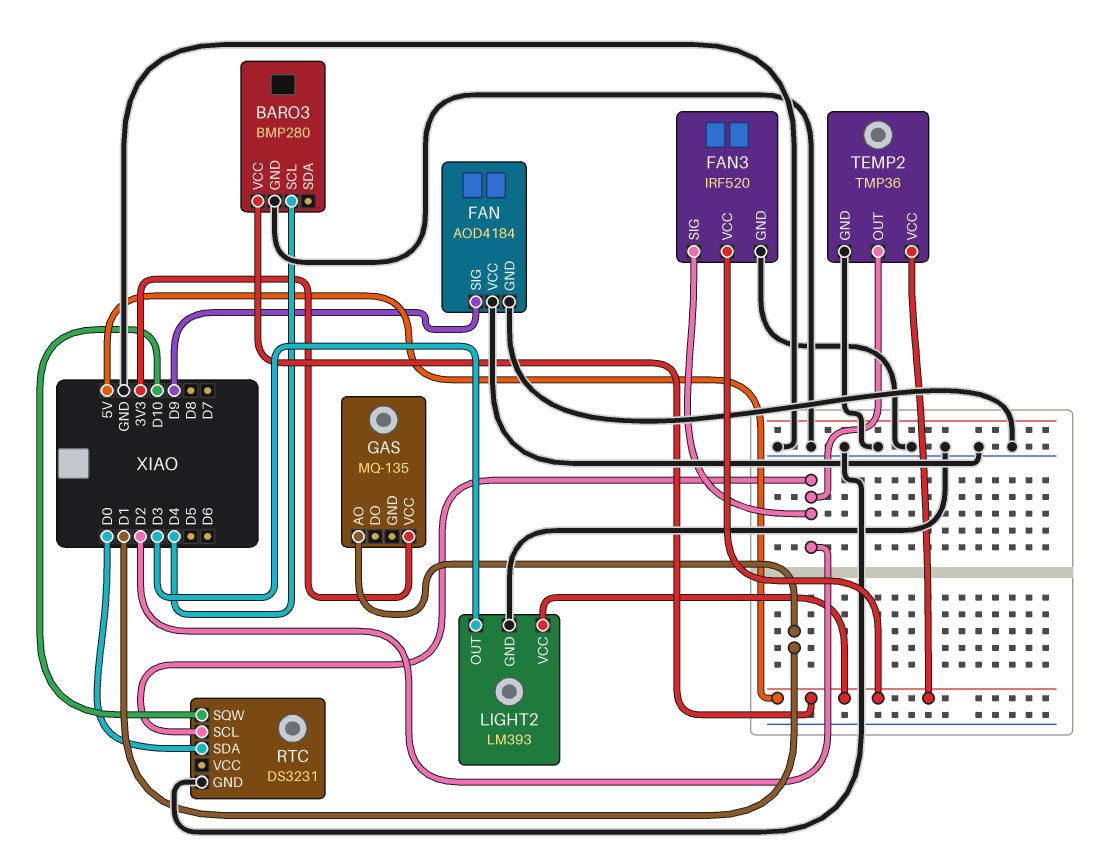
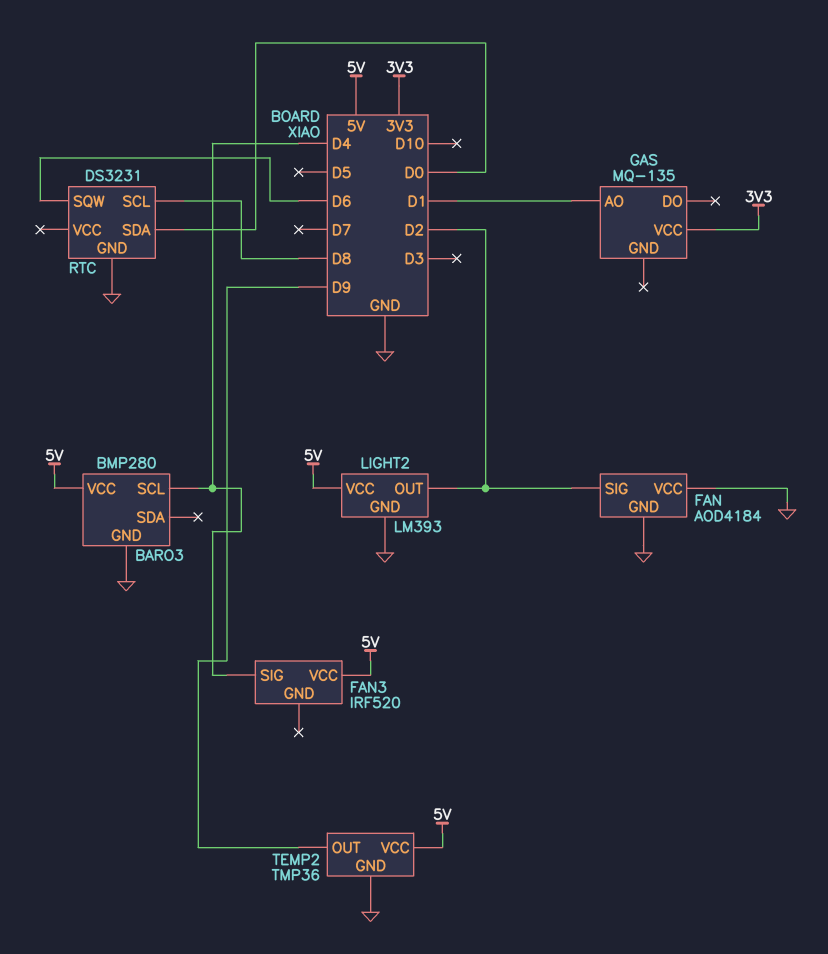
FAN pin SIG: D9 -> D2
FAN3 pin GND: GND -> none
FAN3 pin SIG: D2 -> D4
LIGHT2 pin OUT: D3 -> D2
RTC pin SCL: D2 -> D8
RTC pin SQW: D10 -> D6
TEMP2 pin OUT: D2 -> D9

